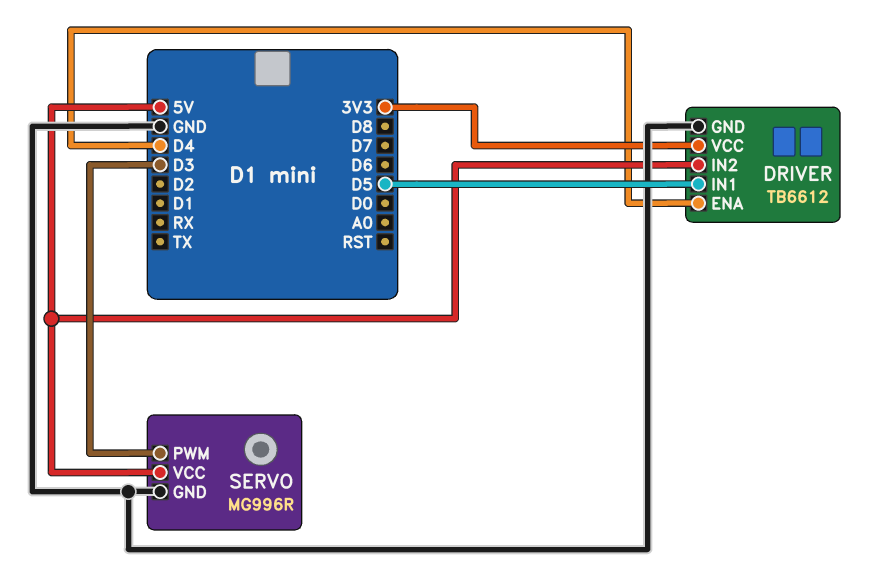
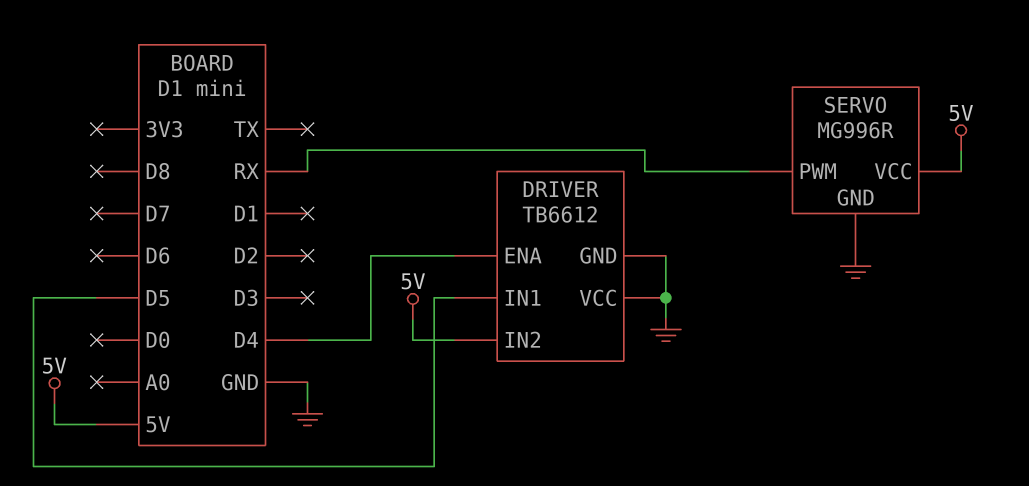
DRIVER pin VCC: 3V3 -> GND
SERVO pin PWM: D3 -> RX

